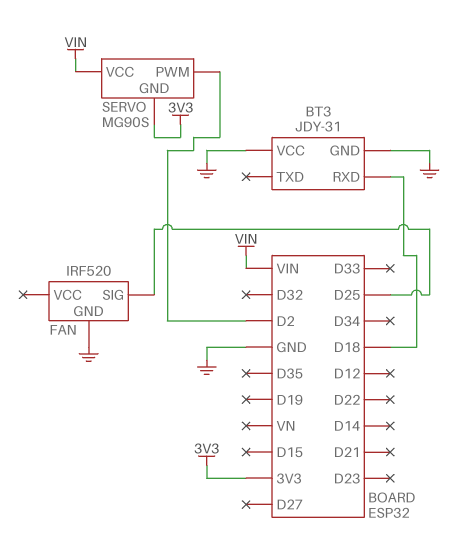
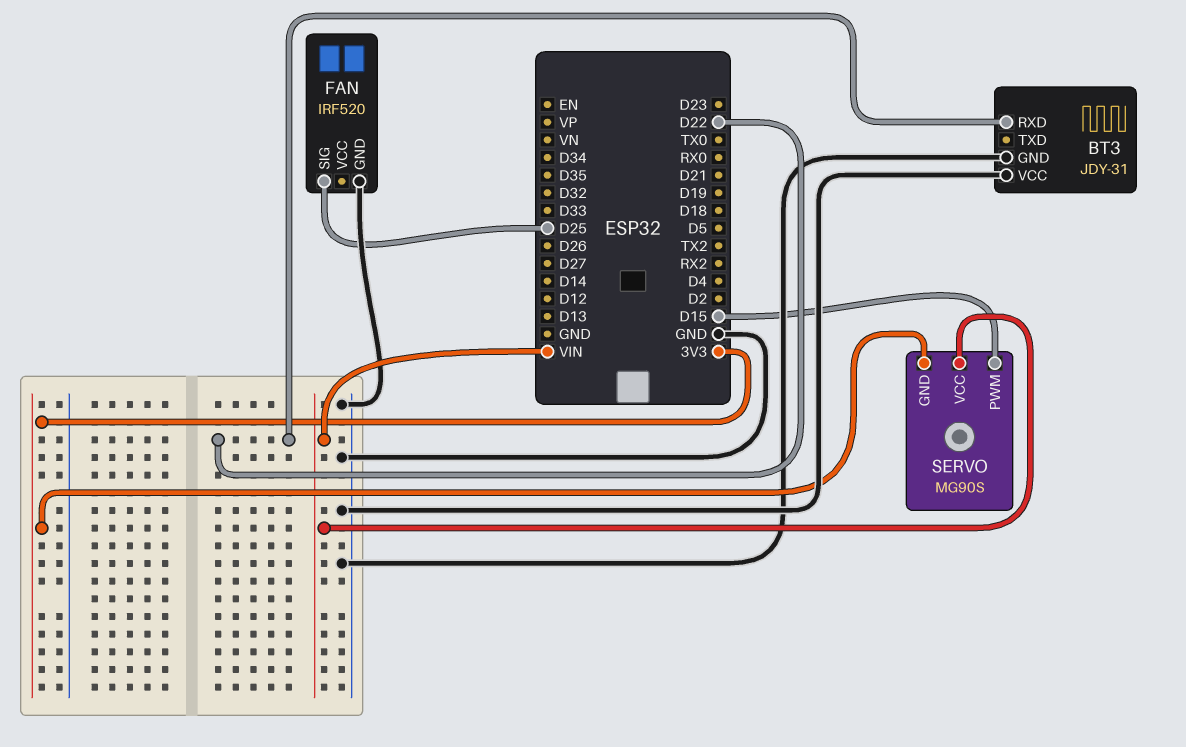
BT3 pin RXD: D18 -> D22
SERVO pin PWM: D2 -> D15

